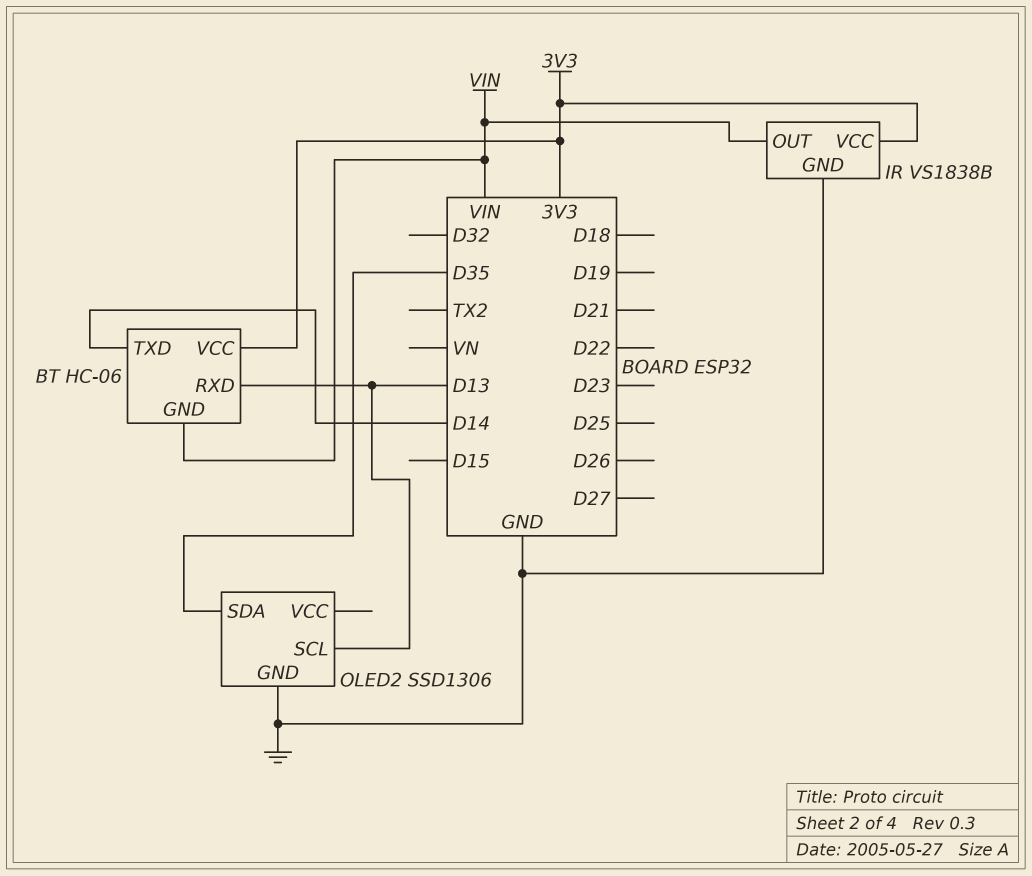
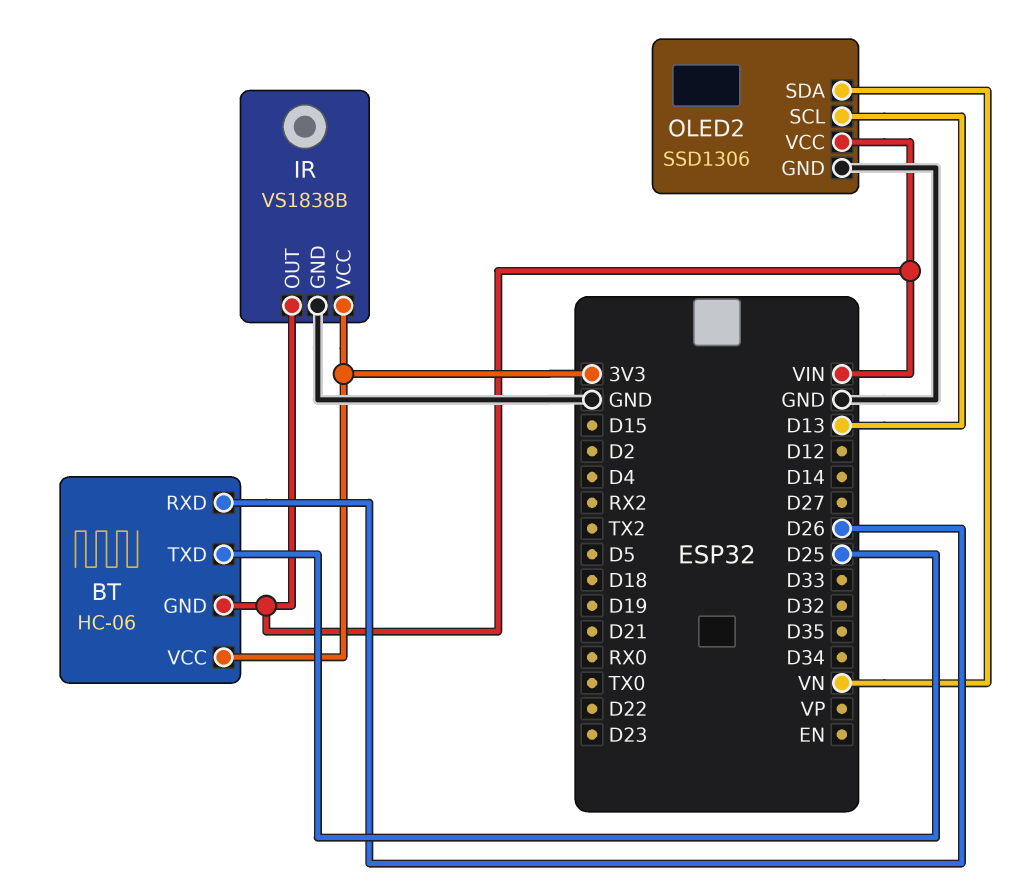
BT pin RXD: D13 -> D26
BT pin TXD: D14 -> D25
OLED2 pin SDA: D35 -> VN
OLED2 pin VCC: none -> VIN

